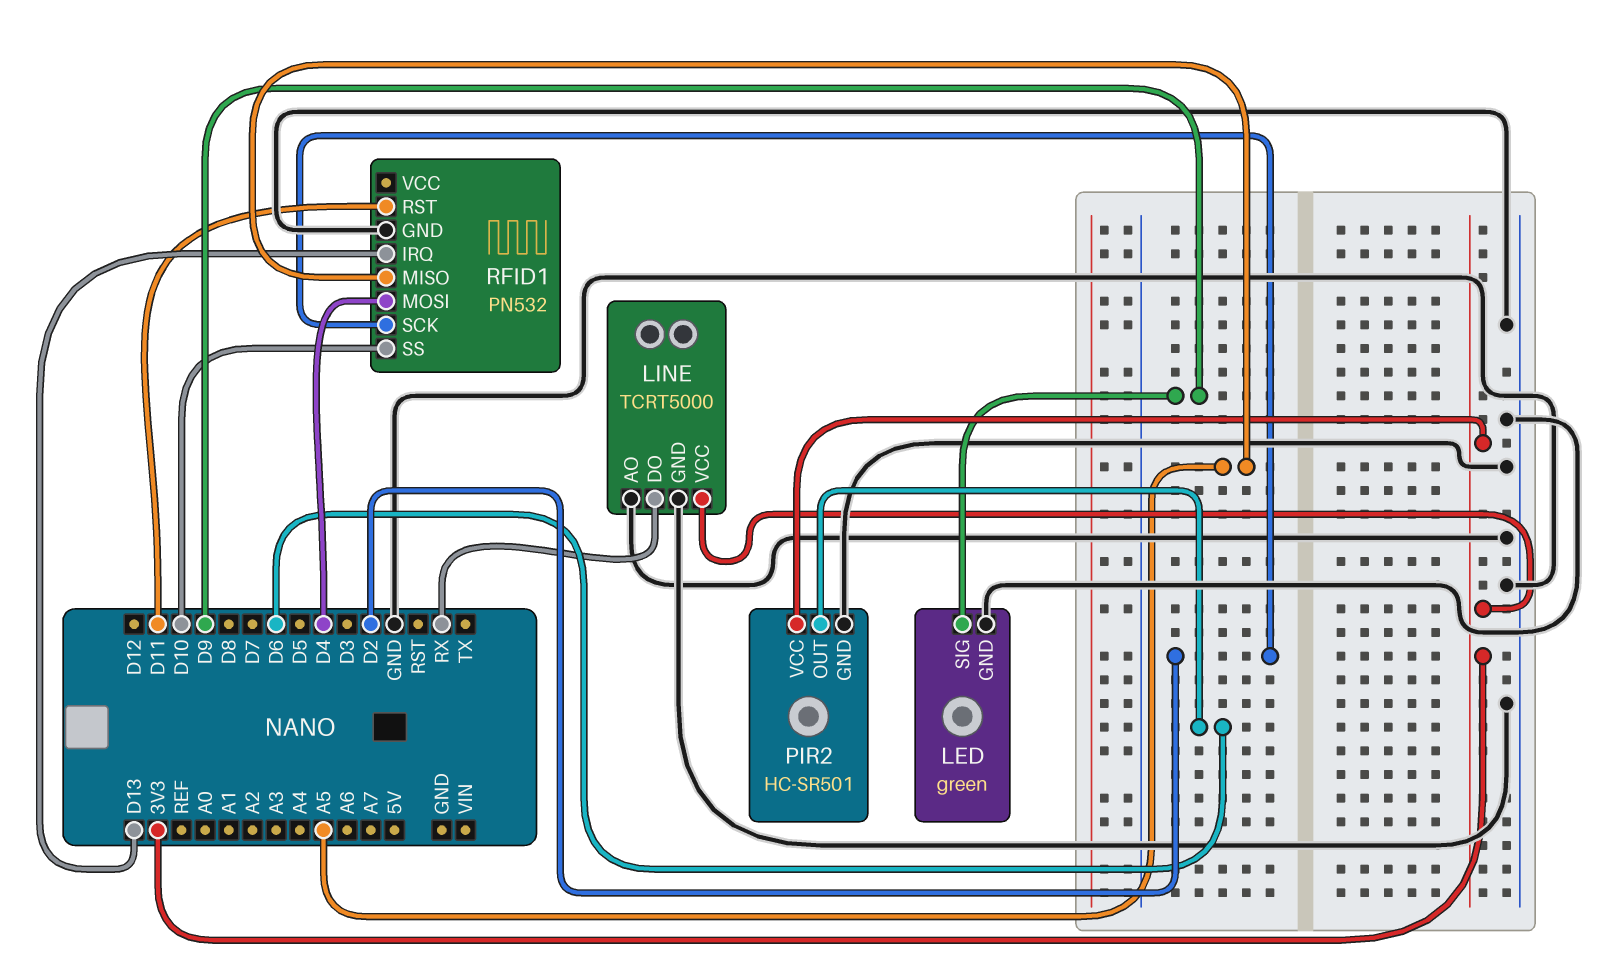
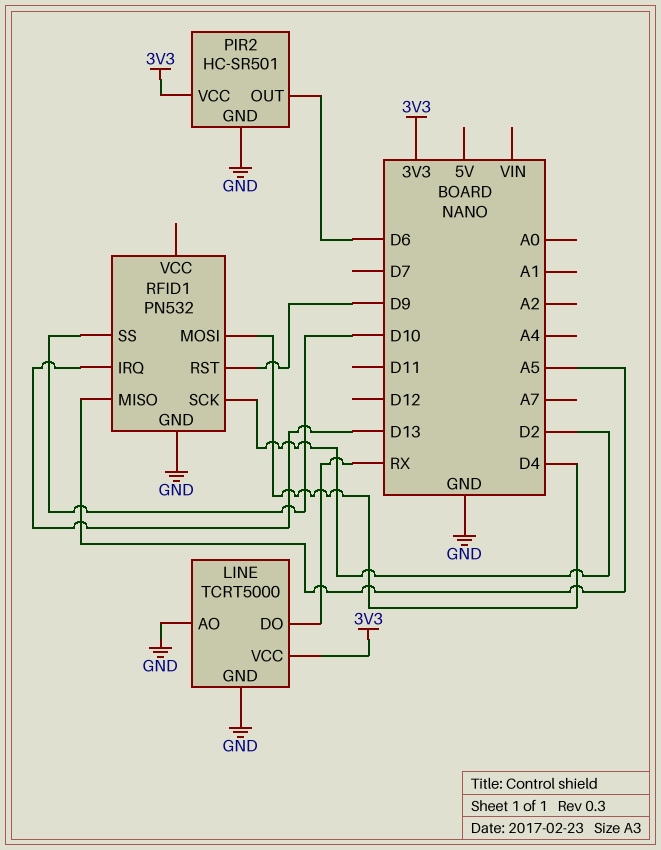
LED: green -> none
LED pin GND: GND -> none
LED pin SIG: D9 -> none
RFID1 pin RST: D11 -> D9

